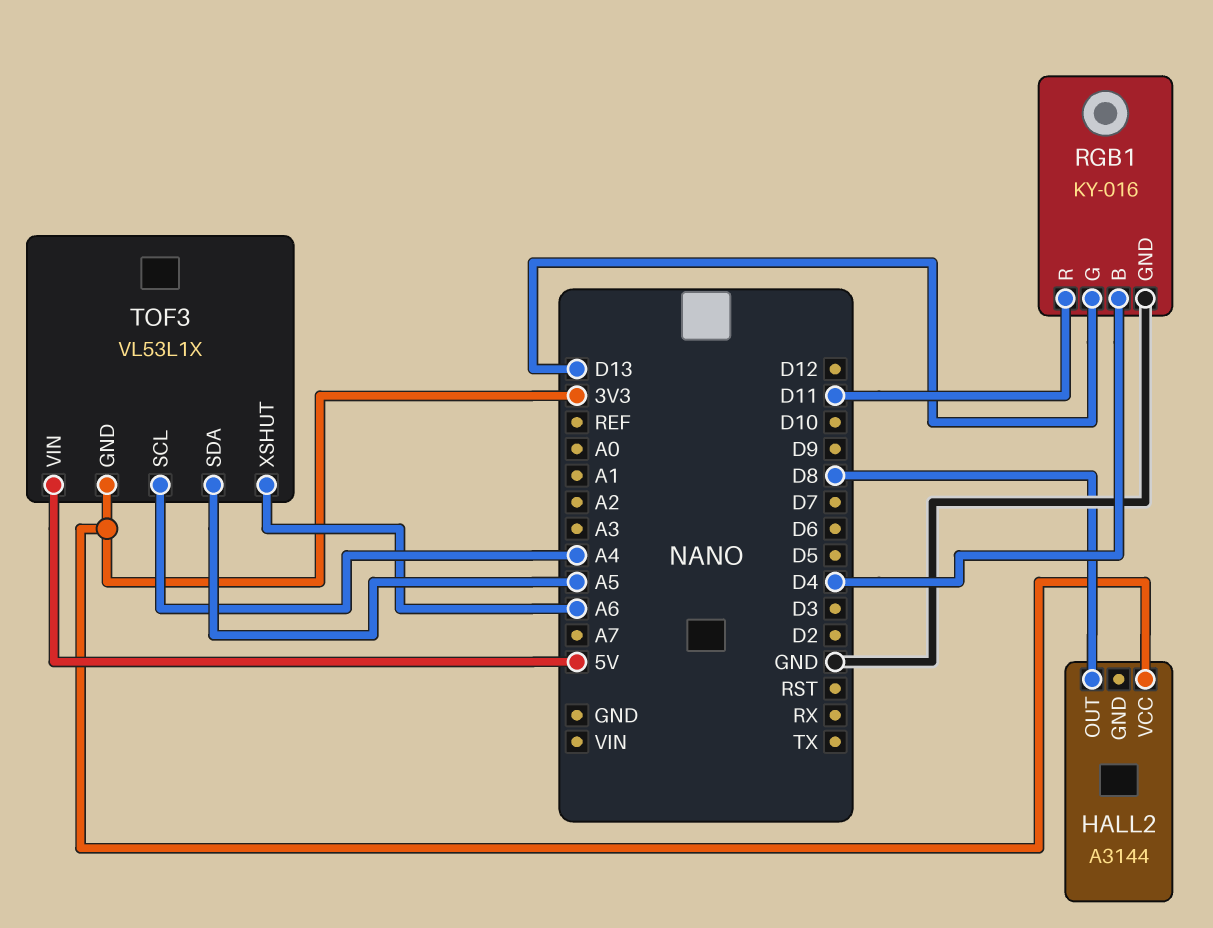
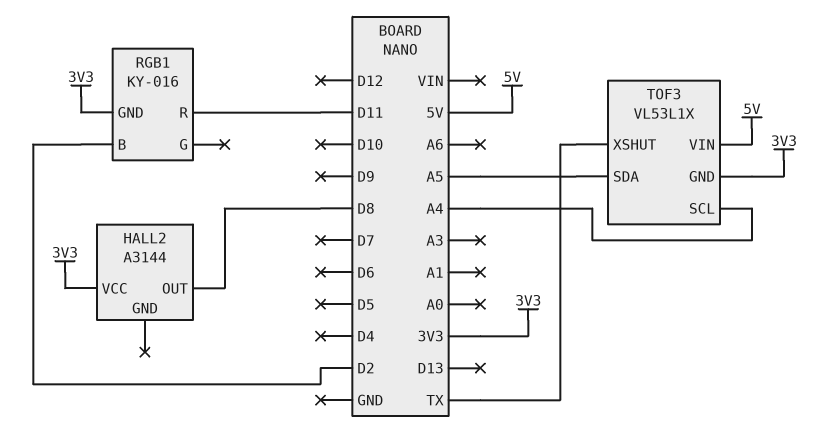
RGB1 pin B: D4 -> D2
RGB1 pin G: D13 -> none
RGB1 pin GND: GND -> 3V3
TOF3 pin XSHUT: A6 -> TX

